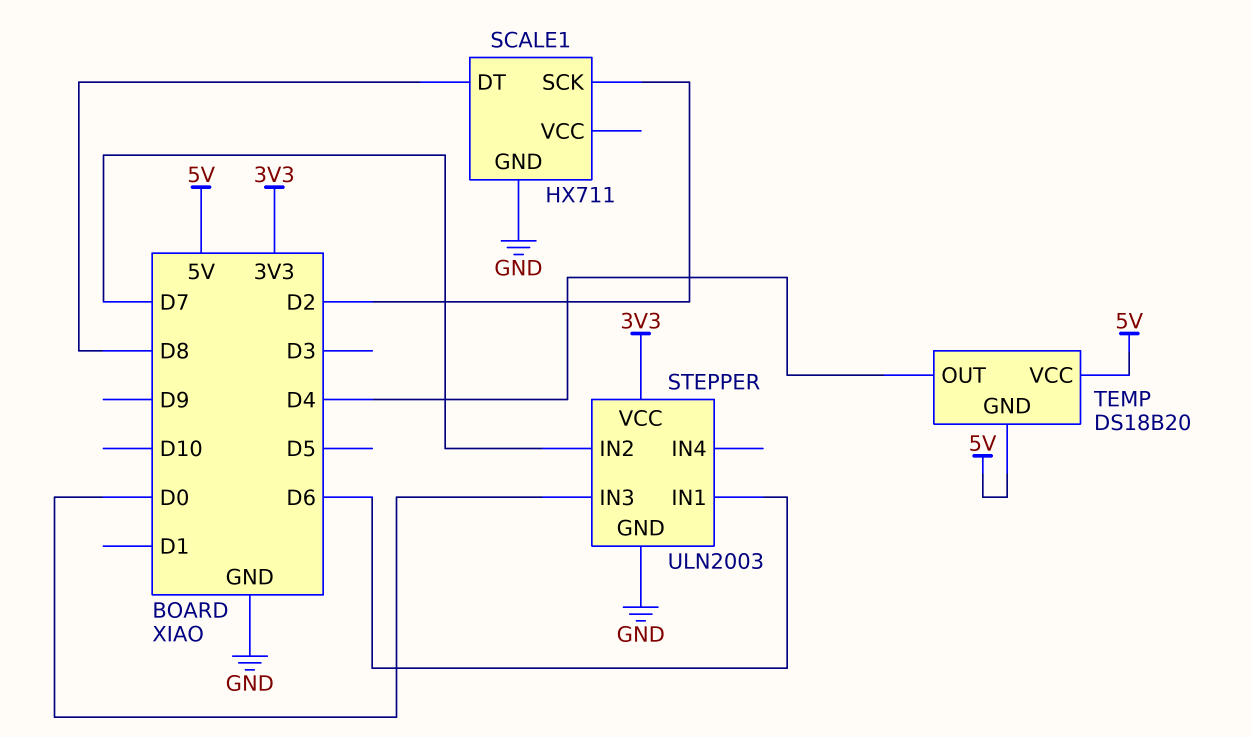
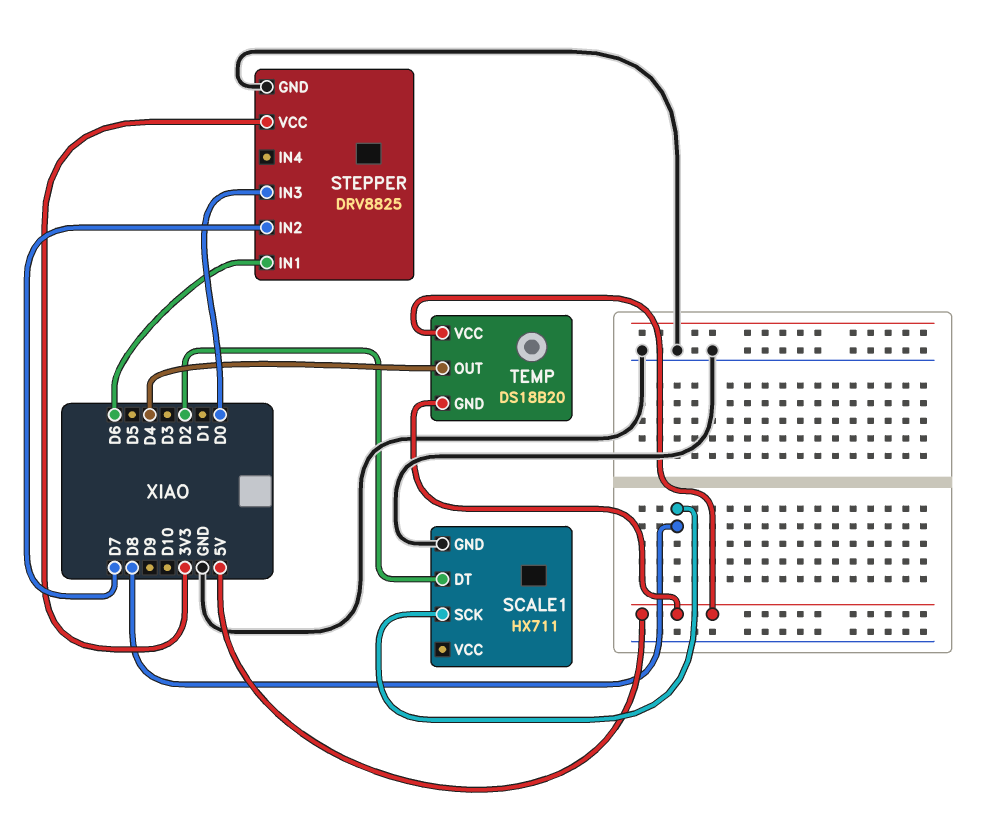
SCALE1 pin DT: D8 -> D2
SCALE1 pin SCK: D2 -> D8
STEPPER: ULN2003 -> DRV8825

